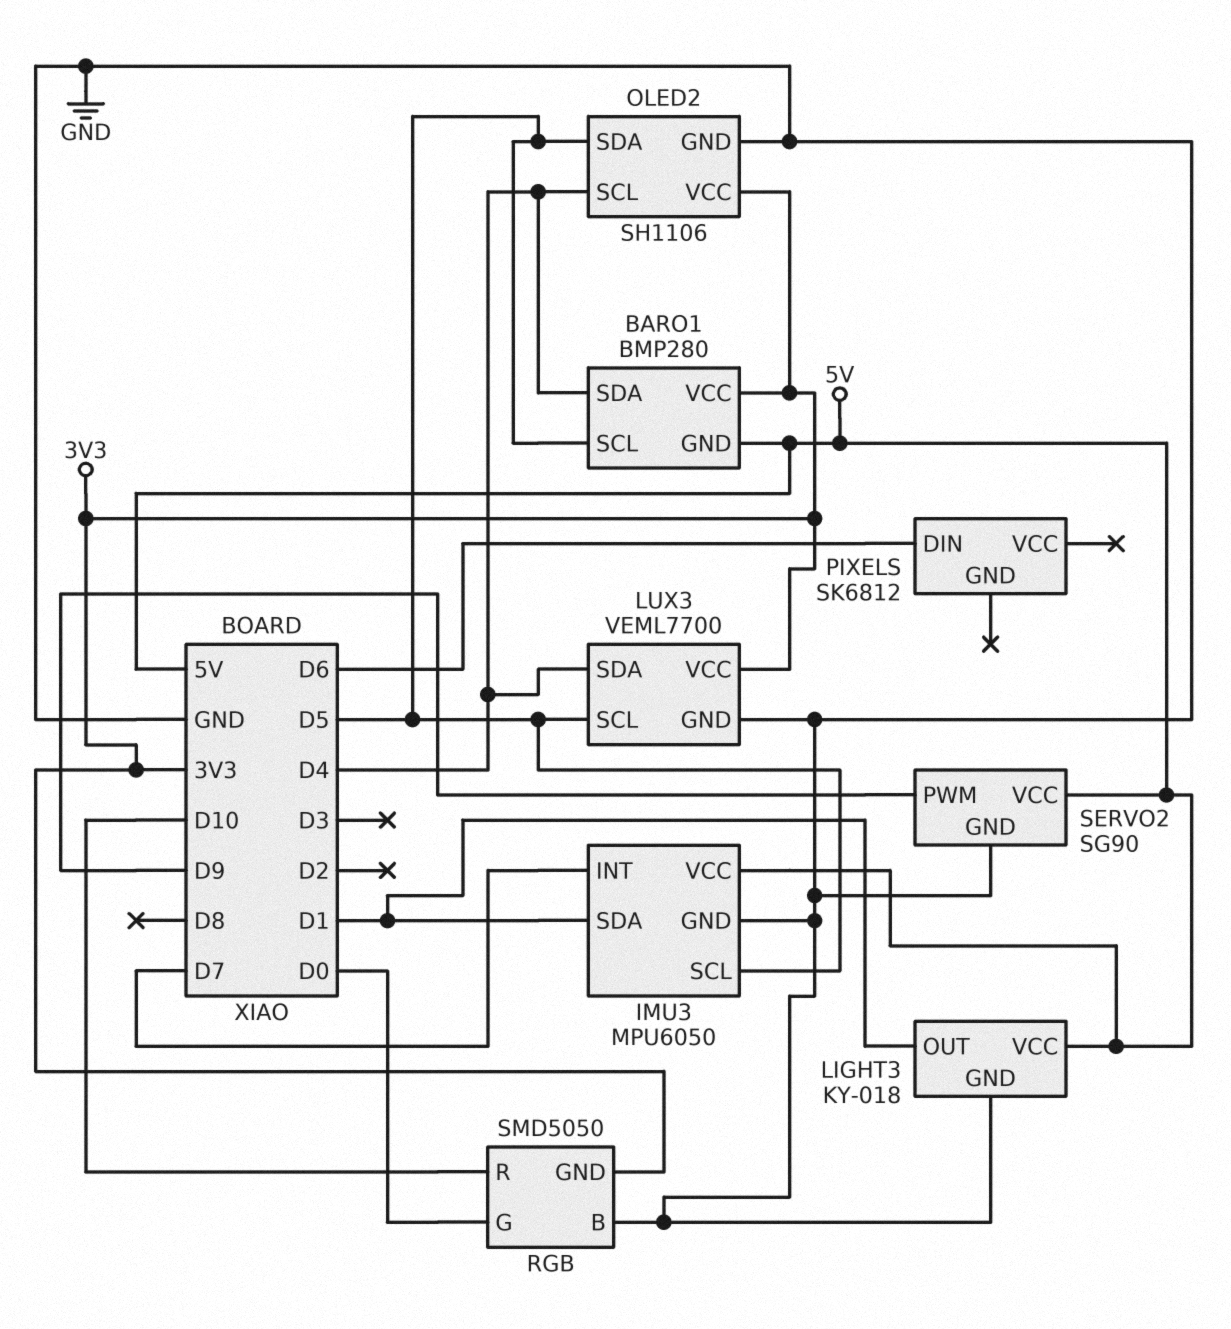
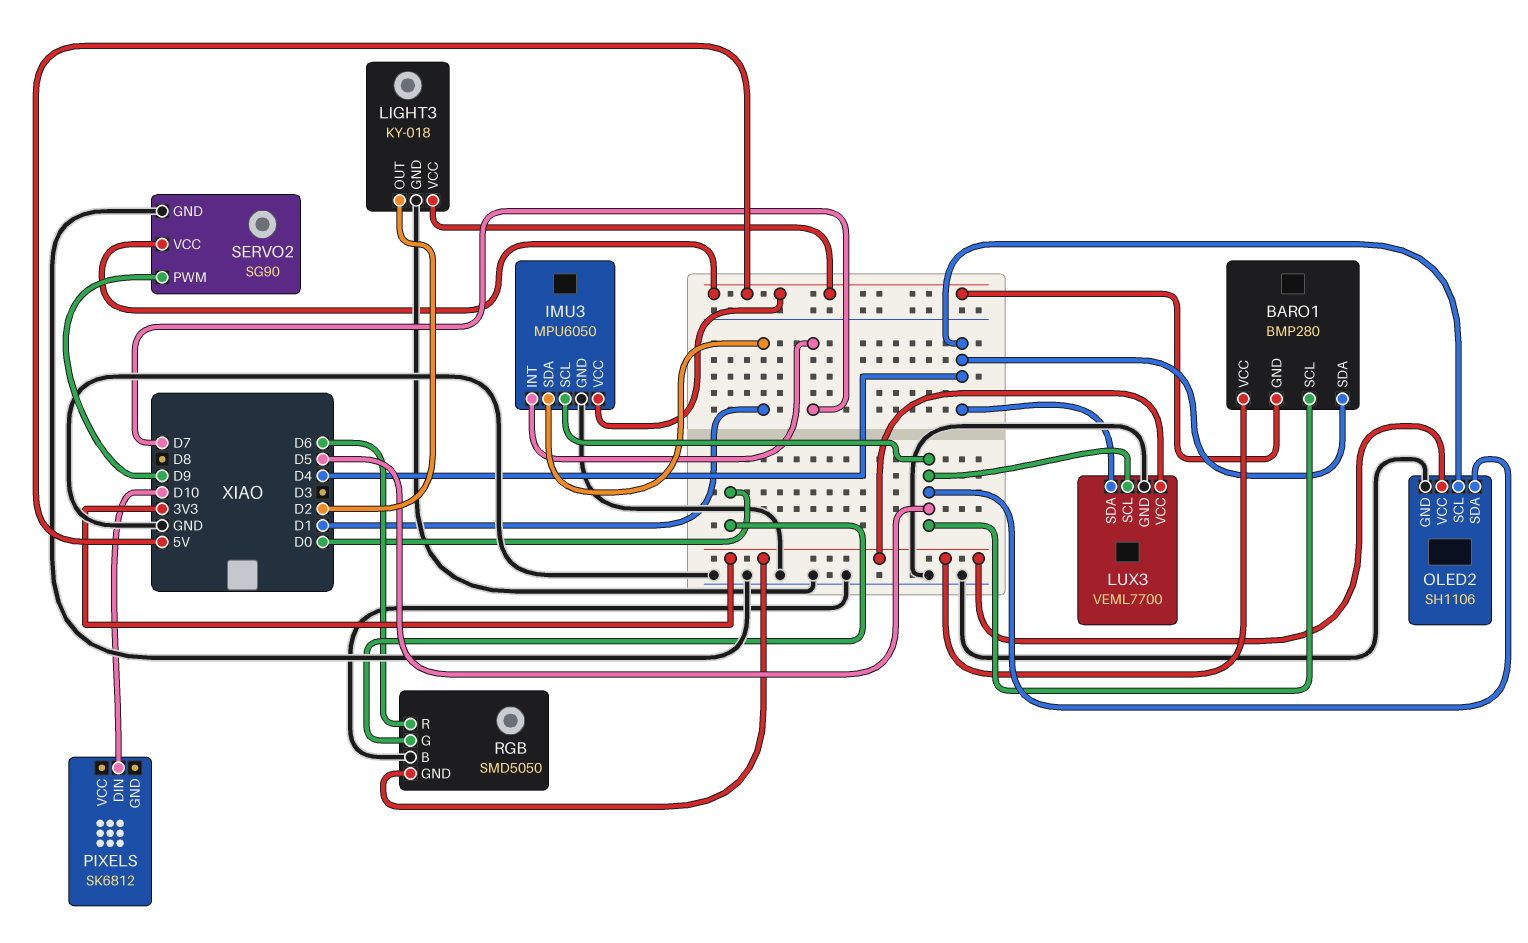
LIGHT3 pin OUT: D1 -> D2
PIXELS pin DIN: D6 -> D10
RGB pin R: D10 -> D6

